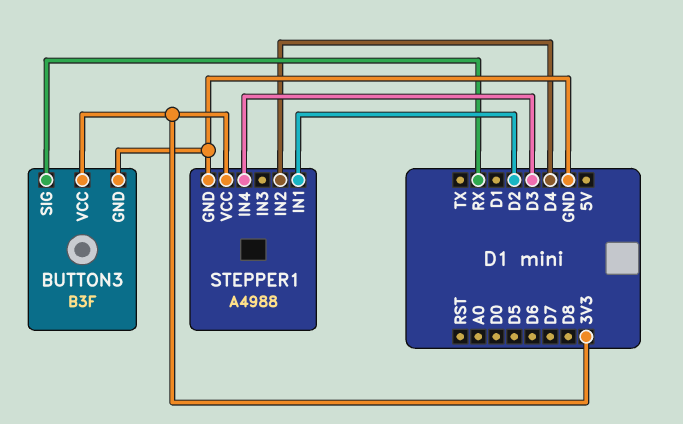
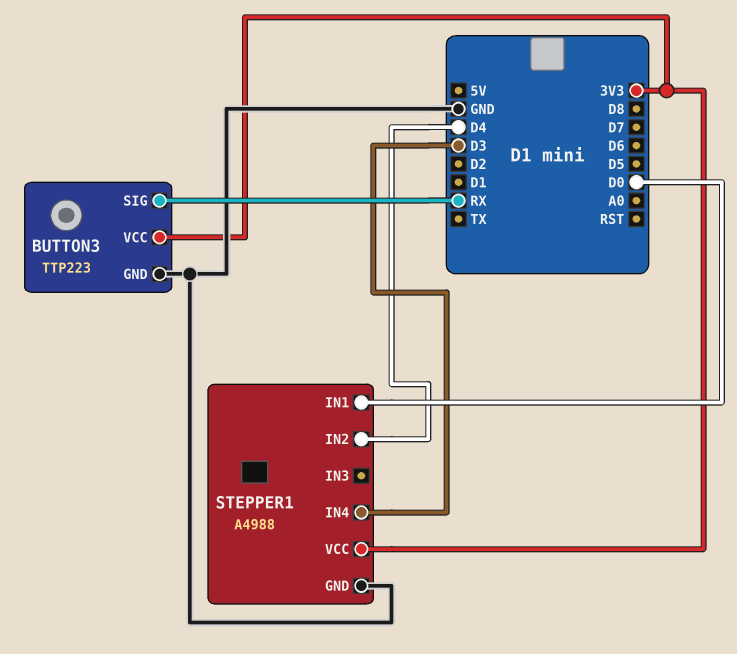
BUTTON3: B3F -> TTP223
STEPPER1 pin IN1: D2 -> D0

